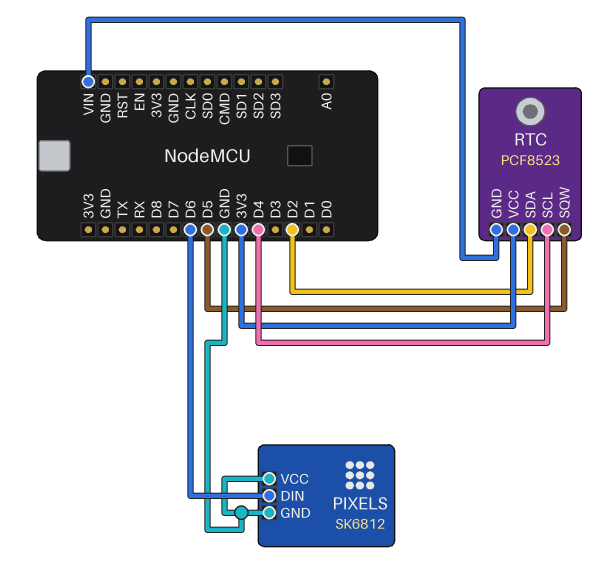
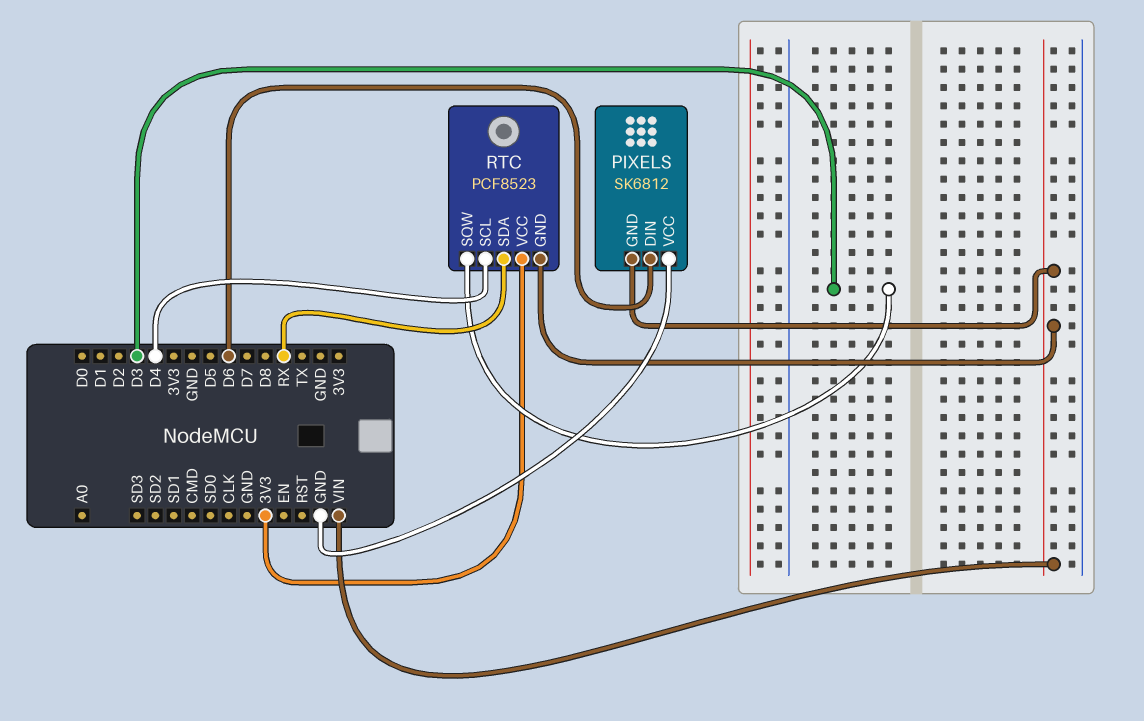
PIXELS pin GND: GND -> VIN
RTC pin SDA: D2 -> RX
RTC pin SQW: D5 -> D3

